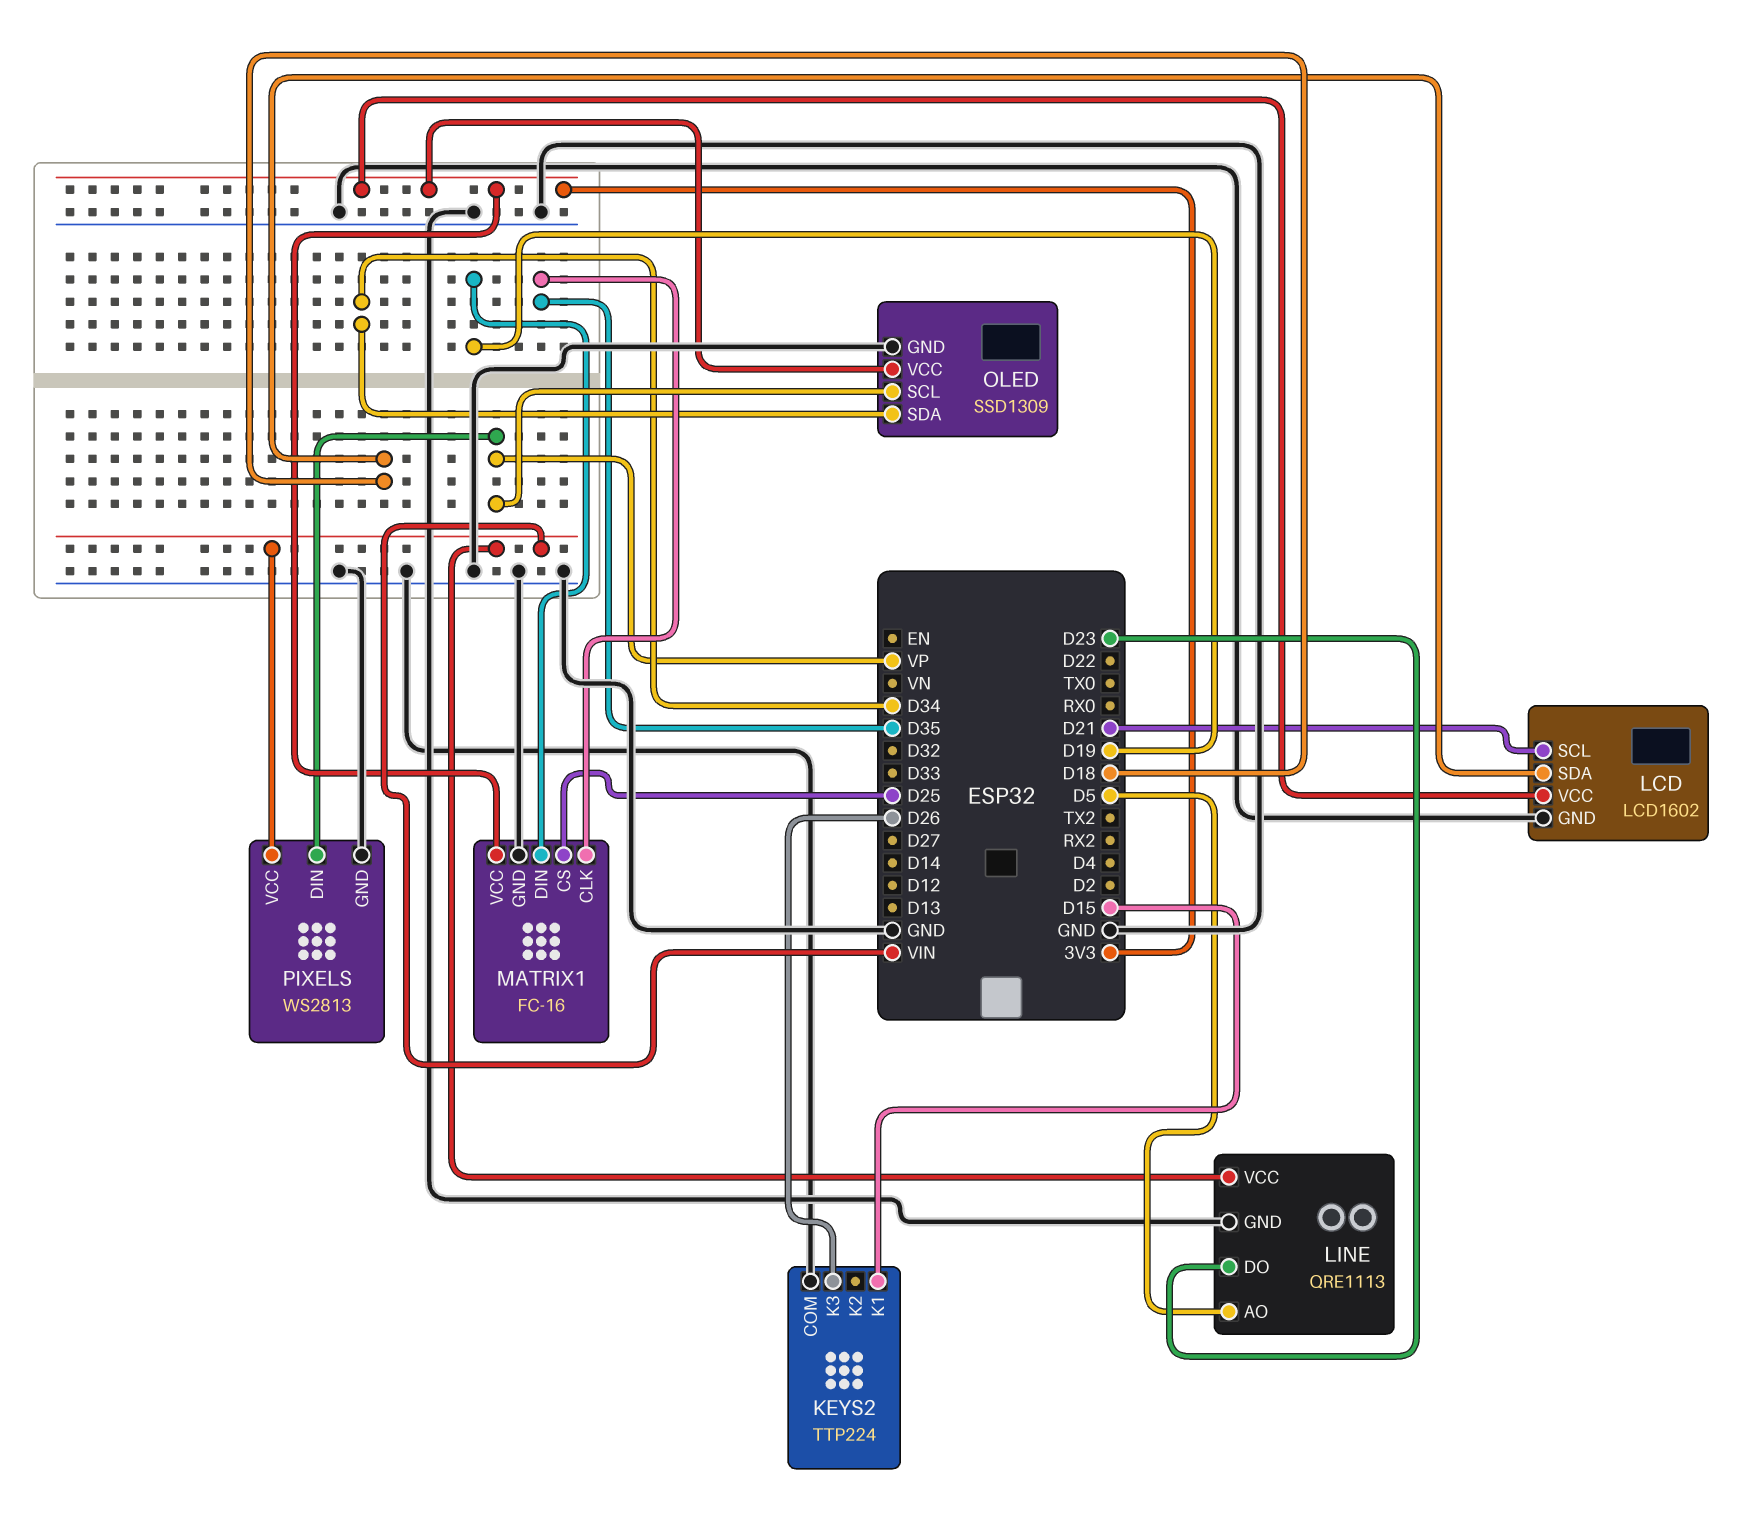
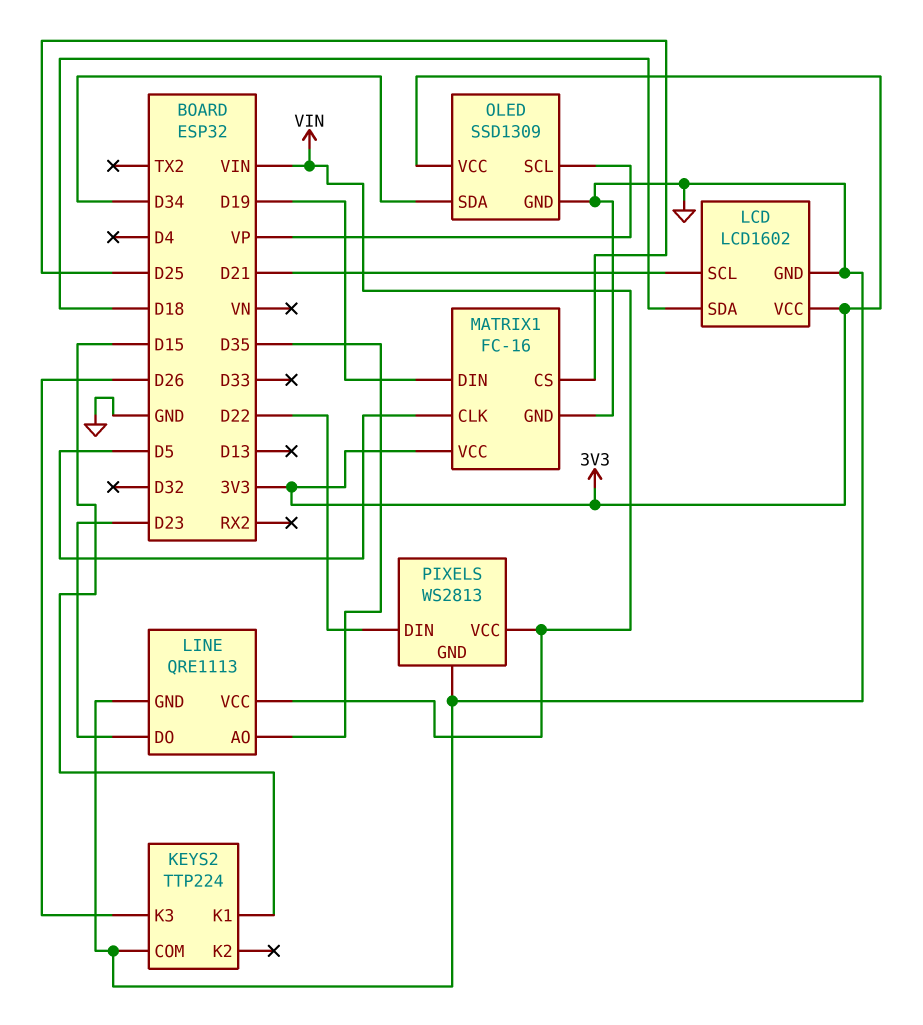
LINE pin AO: D5 -> D35
MATRIX1 pin CLK: D35 -> D5
PIXELS pin DIN: VP -> D22

